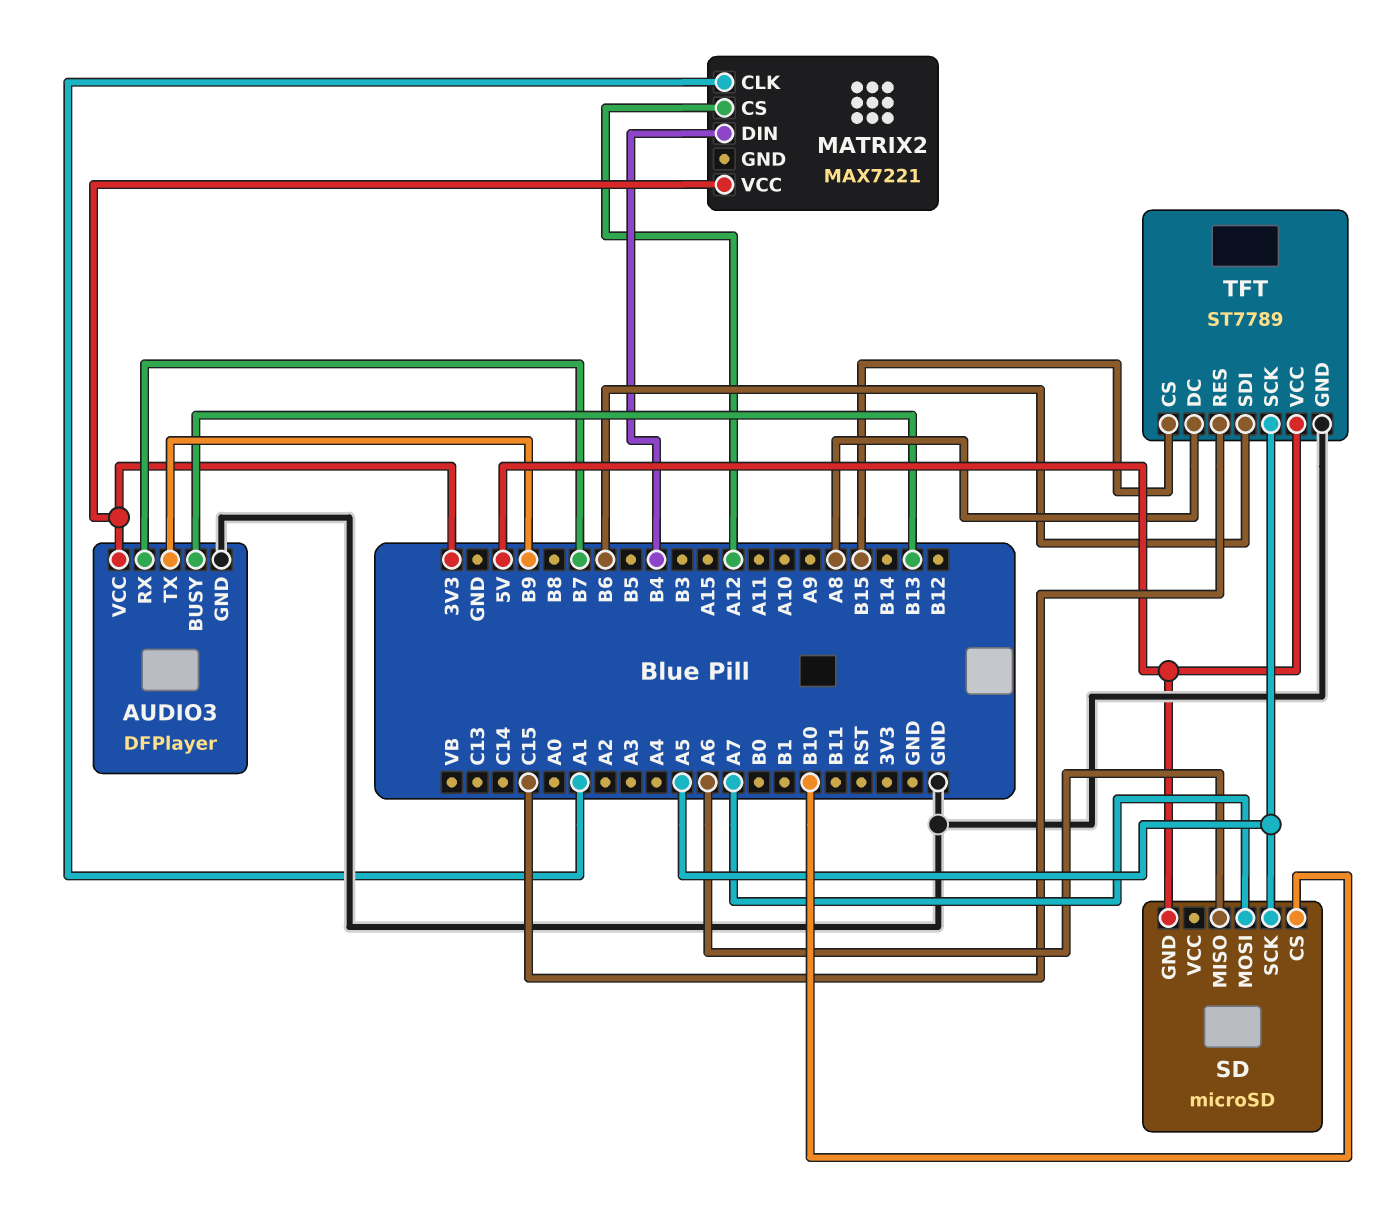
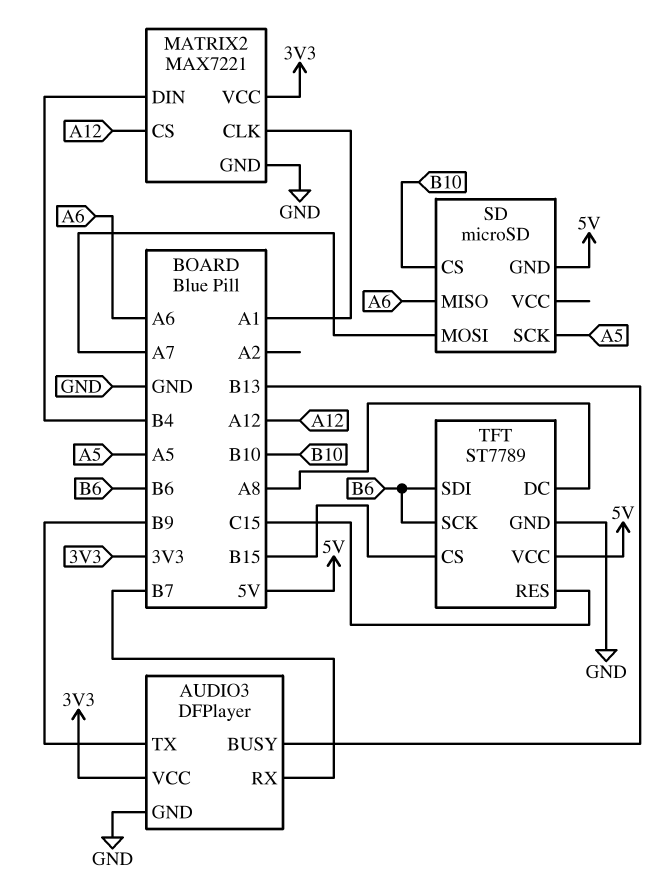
MATRIX2 pin GND: none -> GND
TFT pin SCK: A5 -> B6

